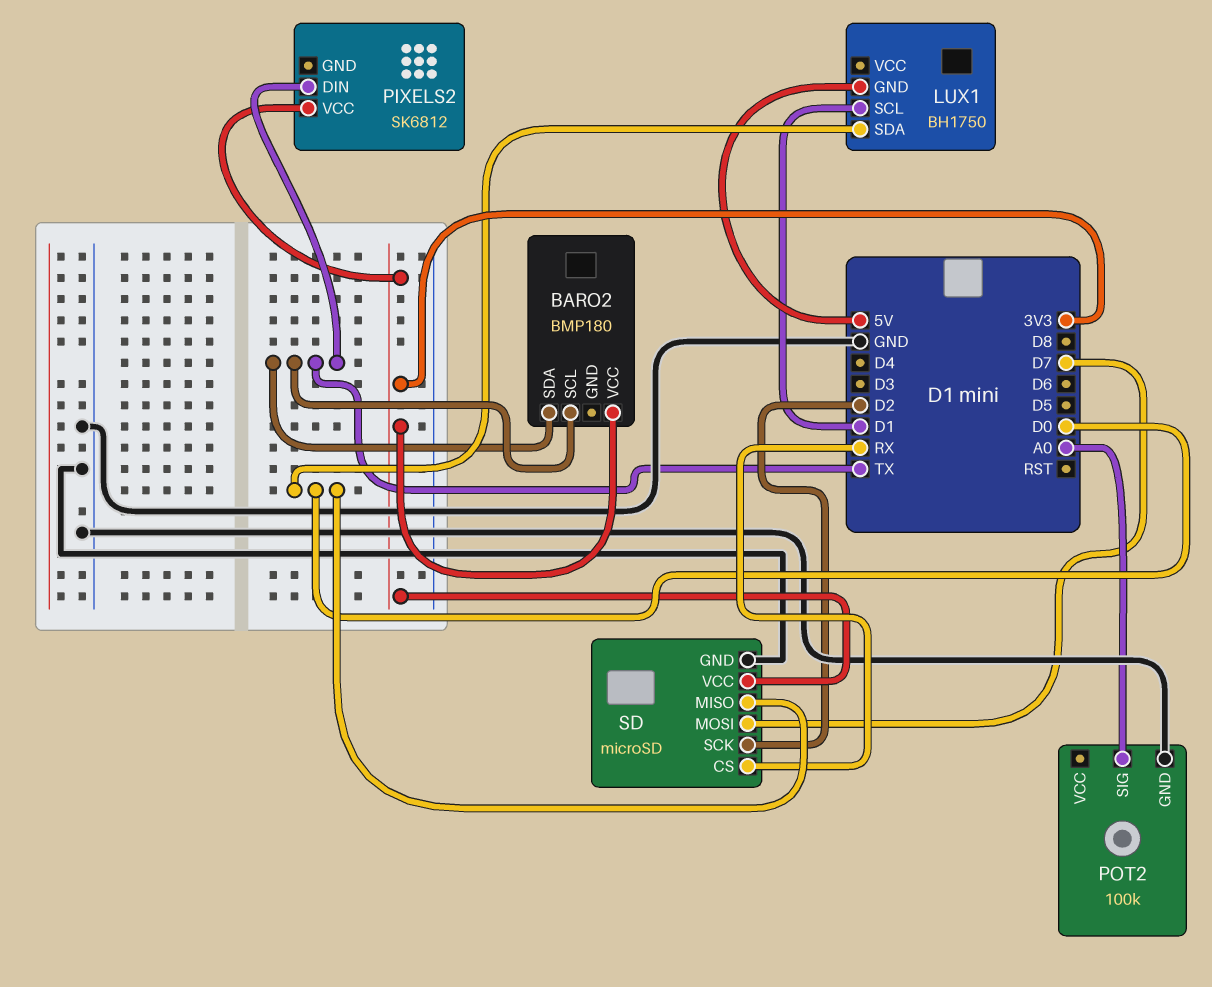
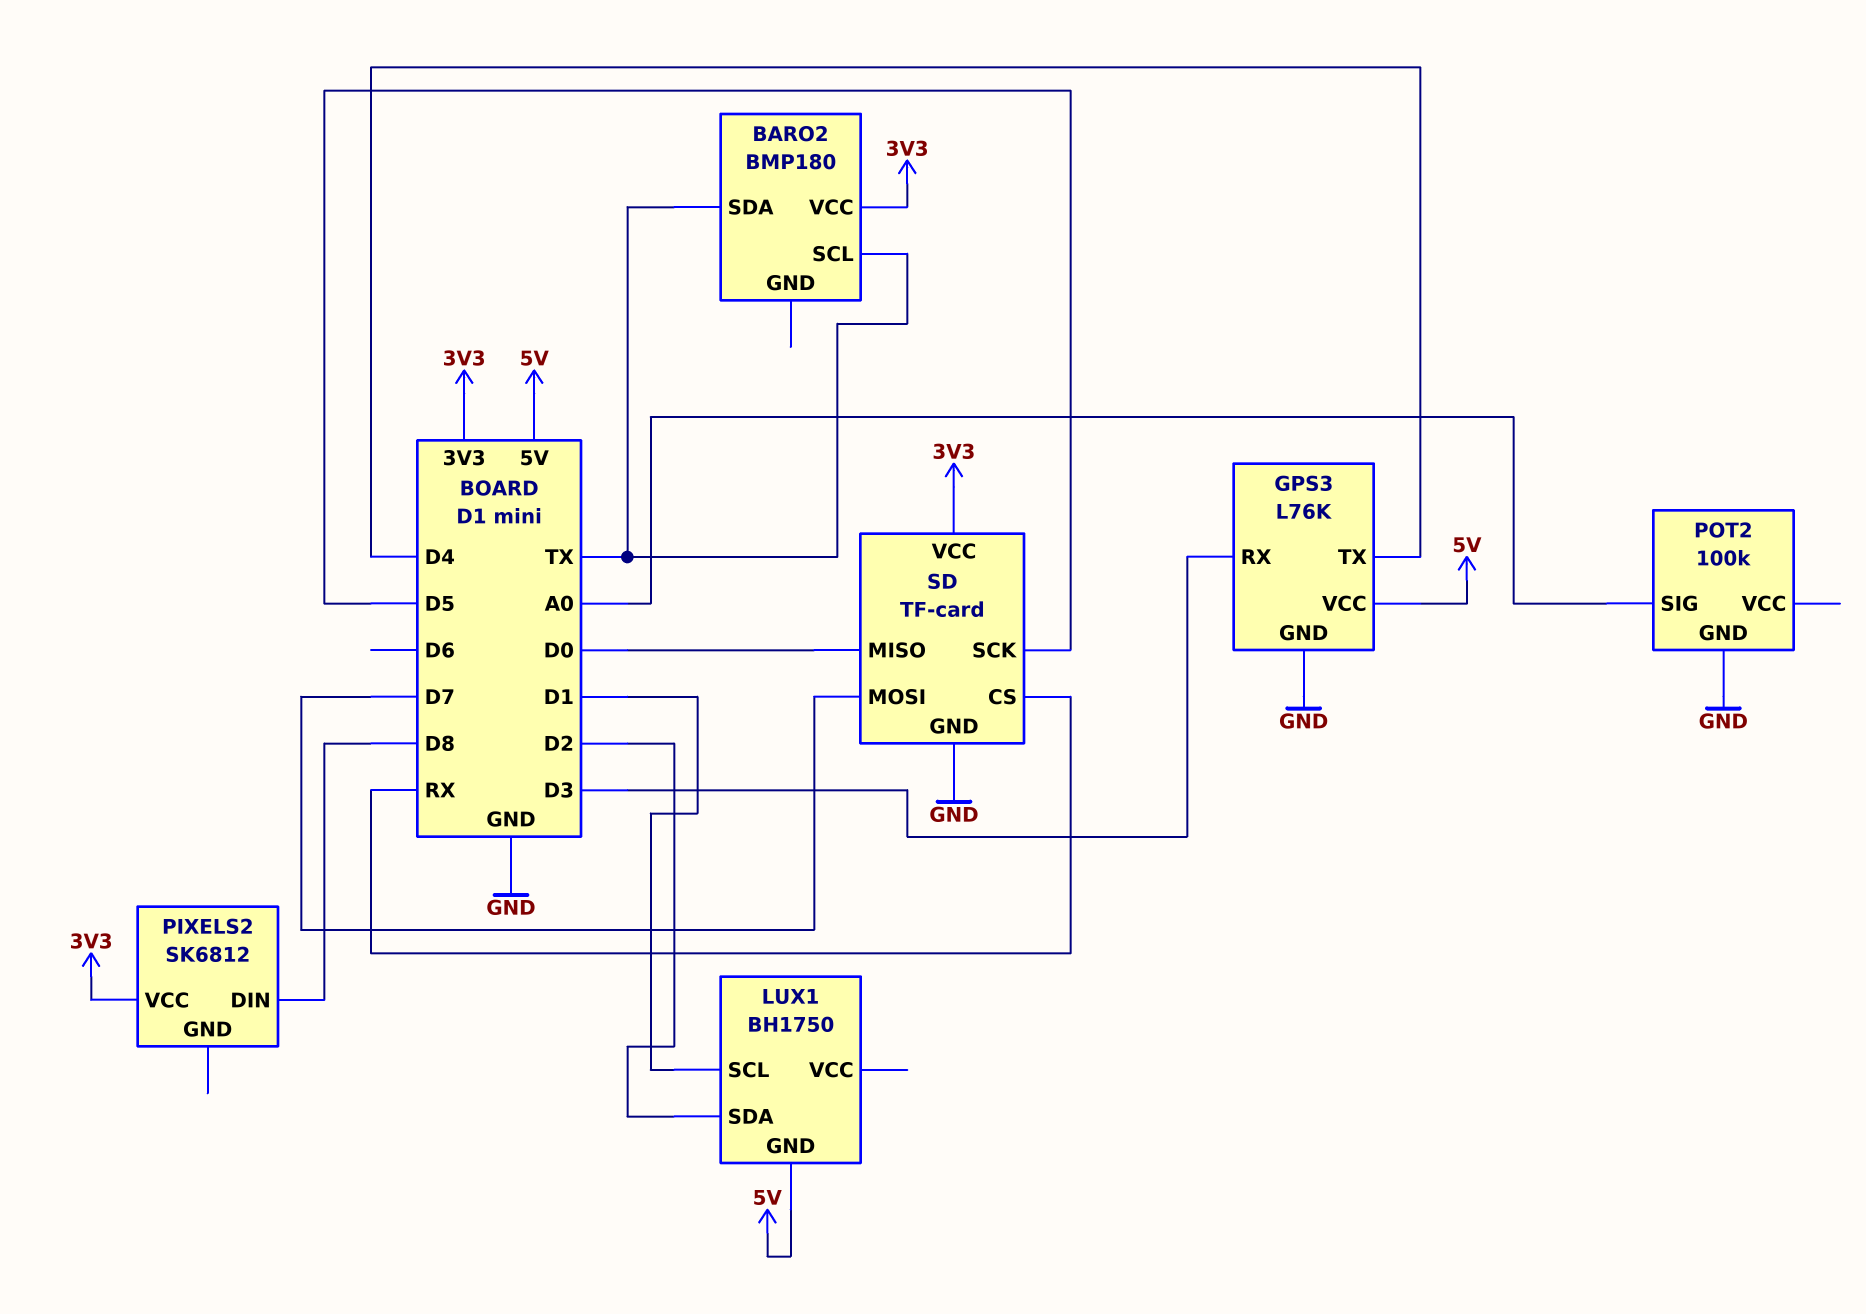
GPS3: none -> L76K
GPS3 pin GND: none -> GND
GPS3 pin RX: none -> D3
GPS3 pin TX: none -> D4
GPS3 pin VCC: none -> 5V
LUX1 pin SDA: D0 -> D2
PIXELS2 pin DIN: TX -> D8
SD: microSD -> TF-card
SD pin SCK: D2 -> D5

